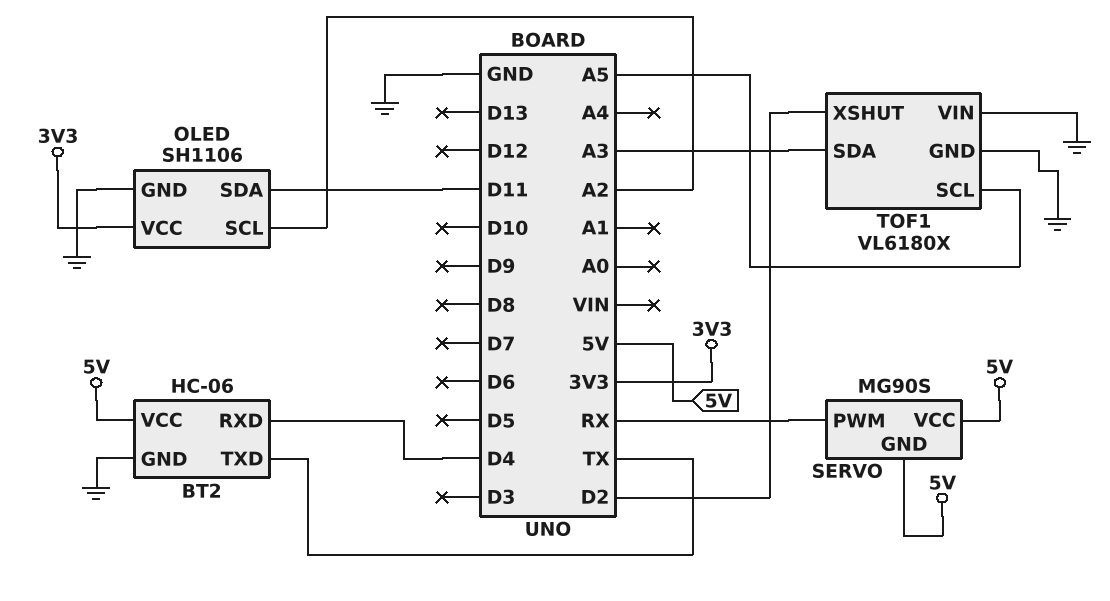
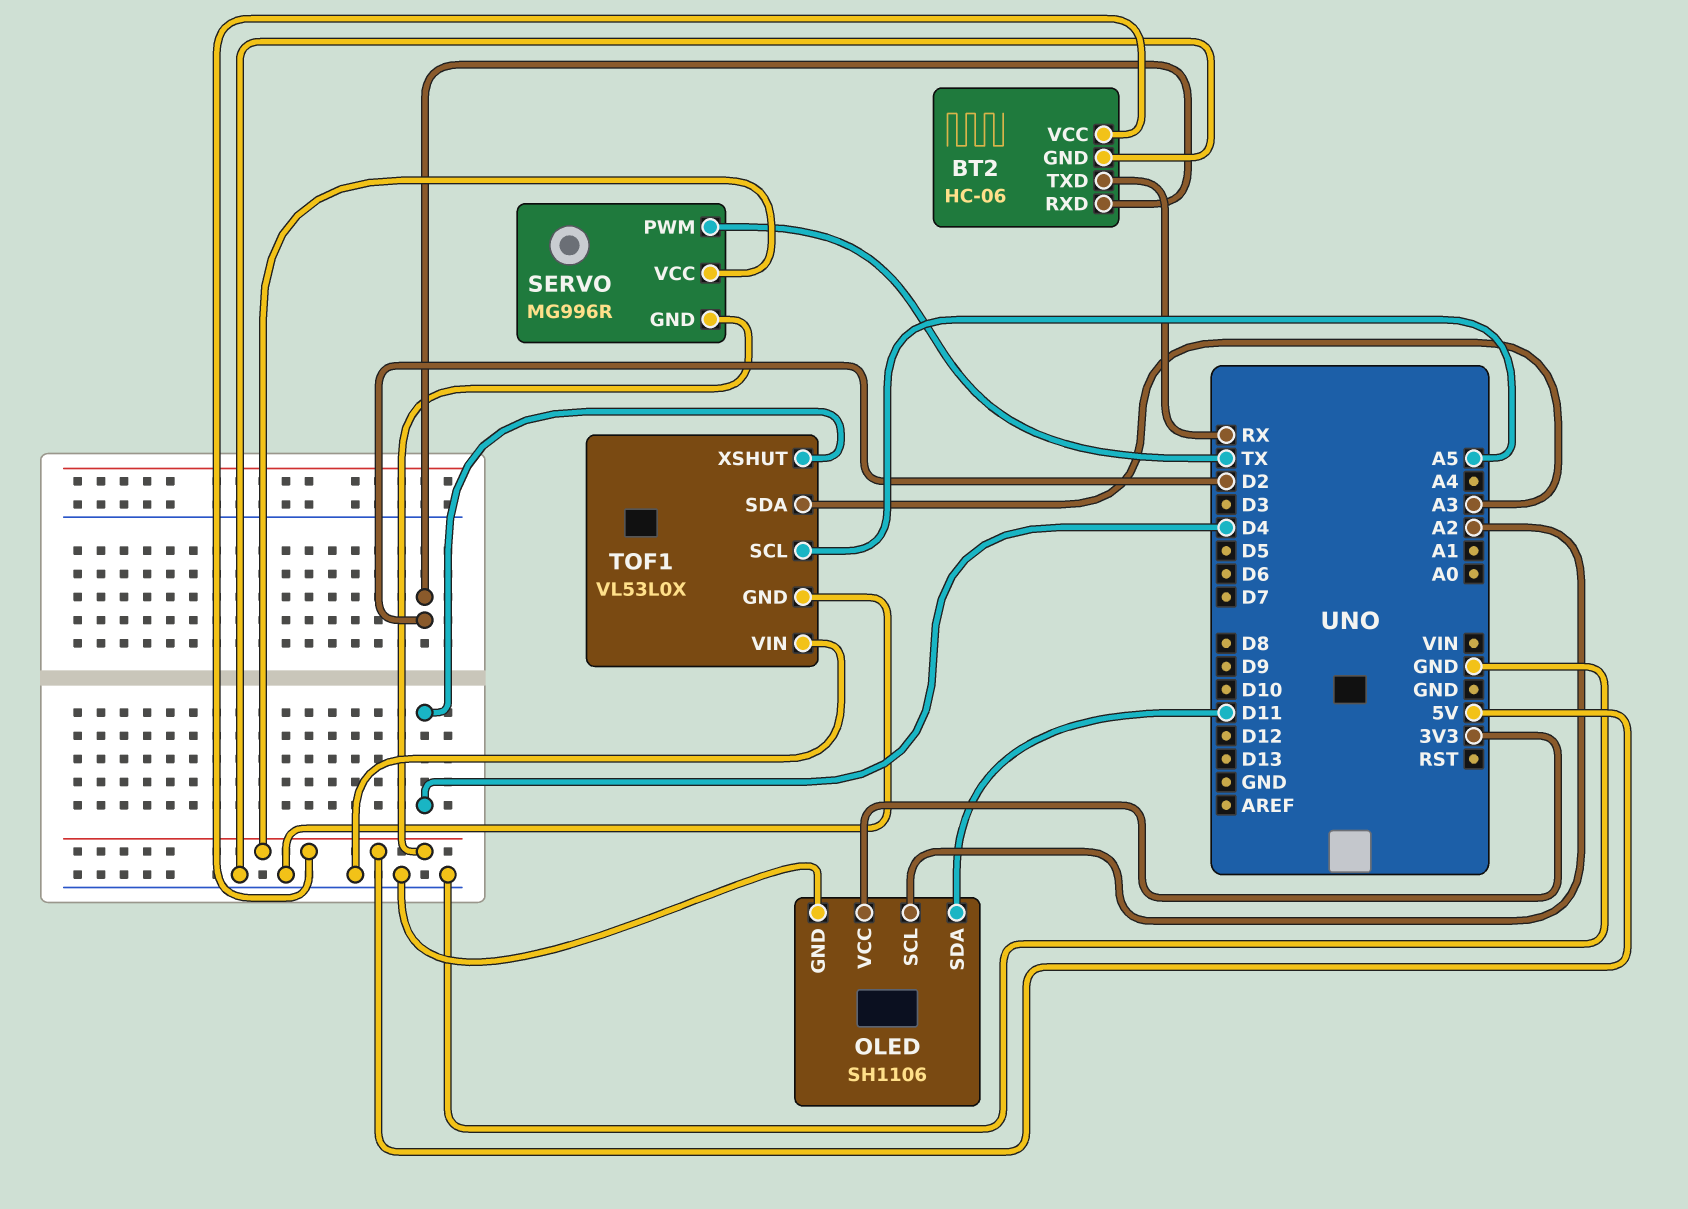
BT2 pin RXD: D4 -> D2
BT2 pin TXD: TX -> RX
SERVO: MG90S -> MG996R
SERVO pin PWM: RX -> TX
TOF1: VL6180X -> VL53L0X
TOF1 pin XSHUT: D2 -> D4

